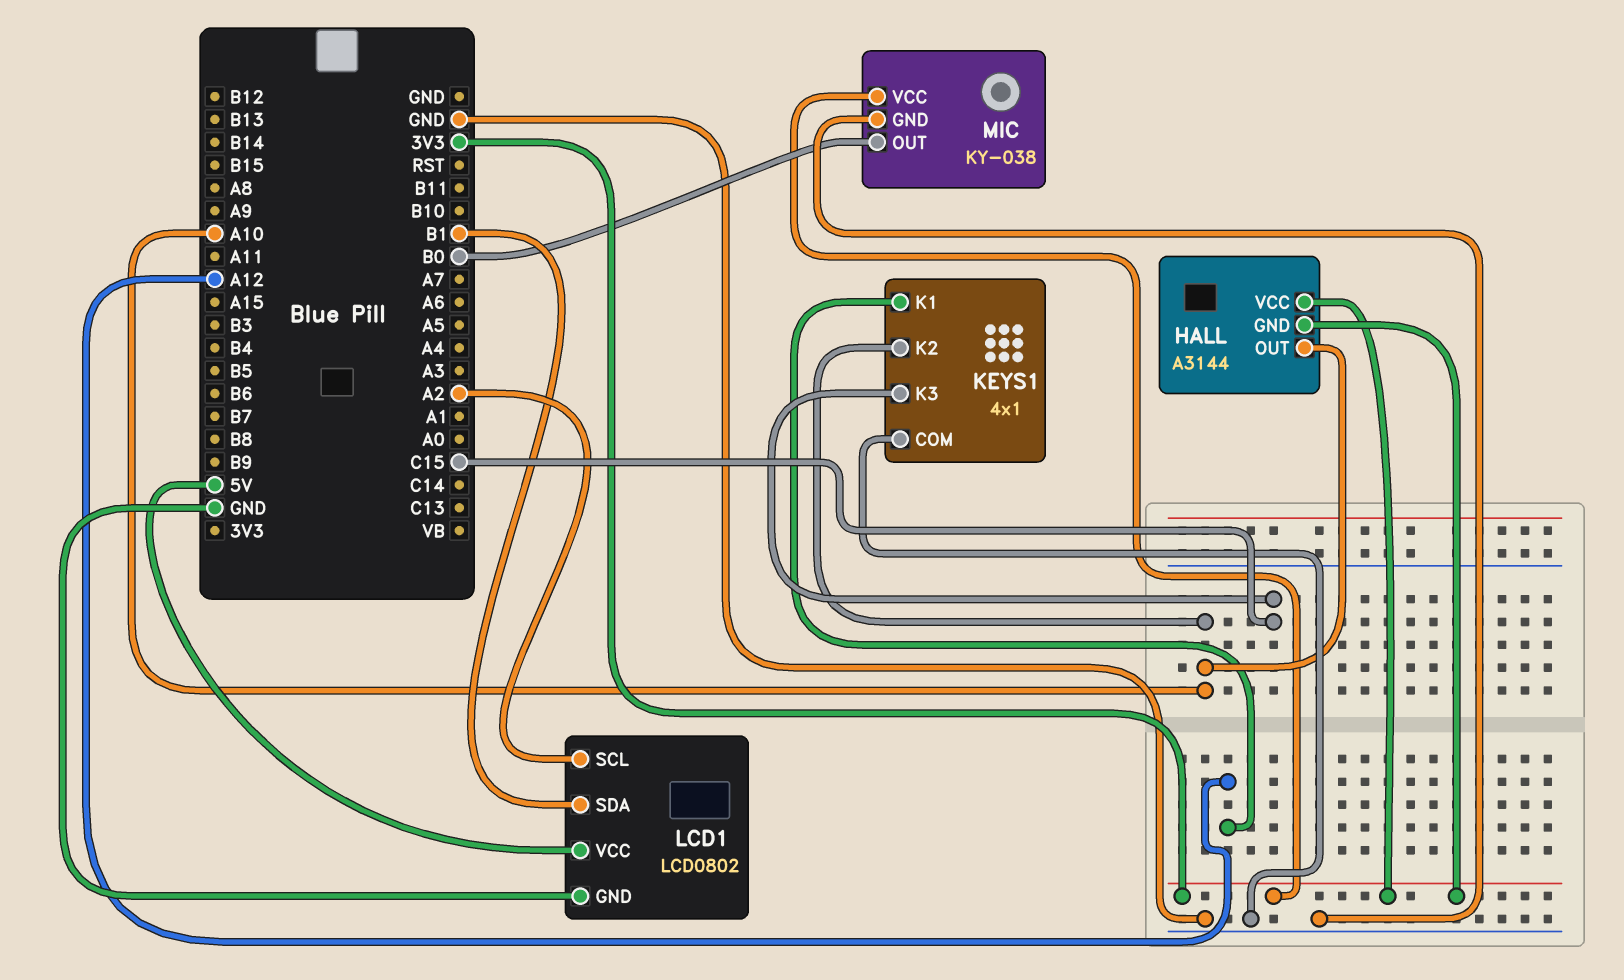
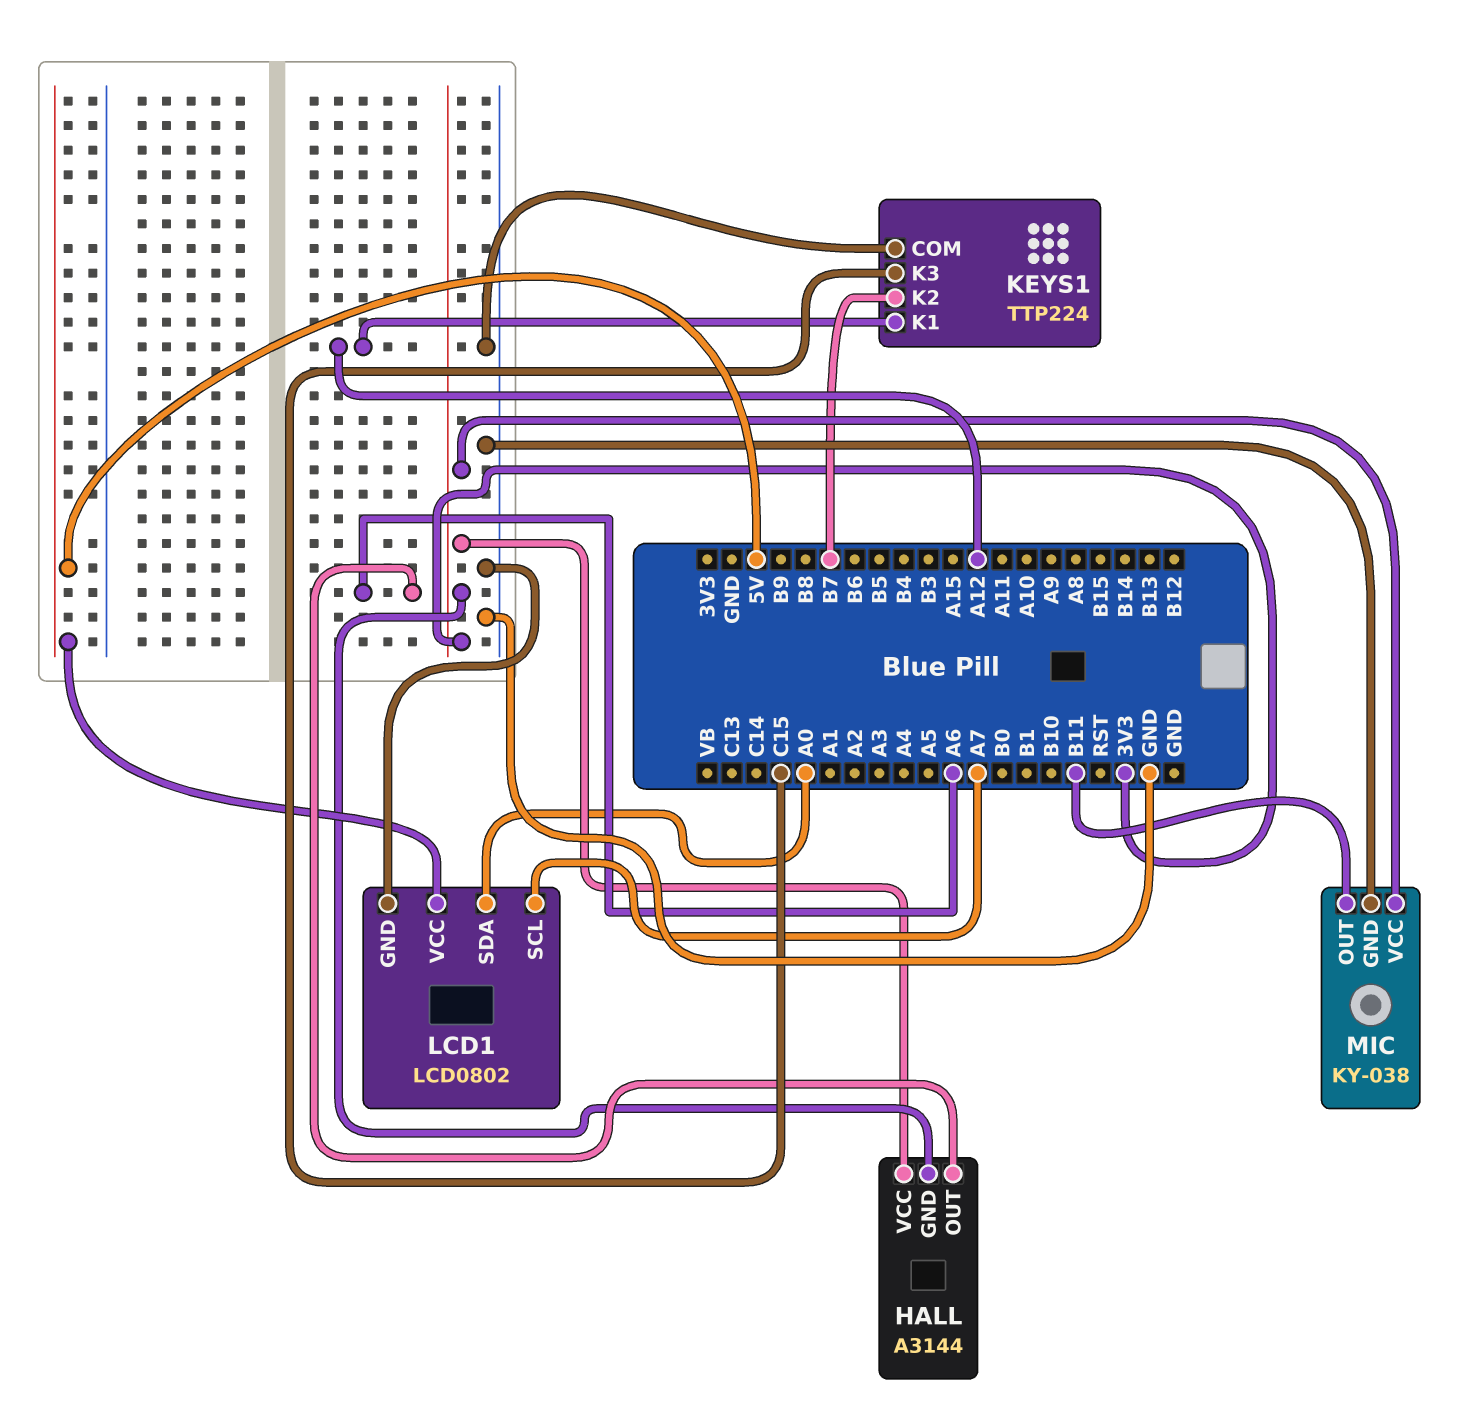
HALL pin OUT: A10 -> A6
KEYS1: 4x1 -> TTP224
KEYS1 pin K2: A10 -> B7
LCD1 pin SCL: A2 -> A7
LCD1 pin SDA: B1 -> A0
MIC pin OUT: B0 -> B11

